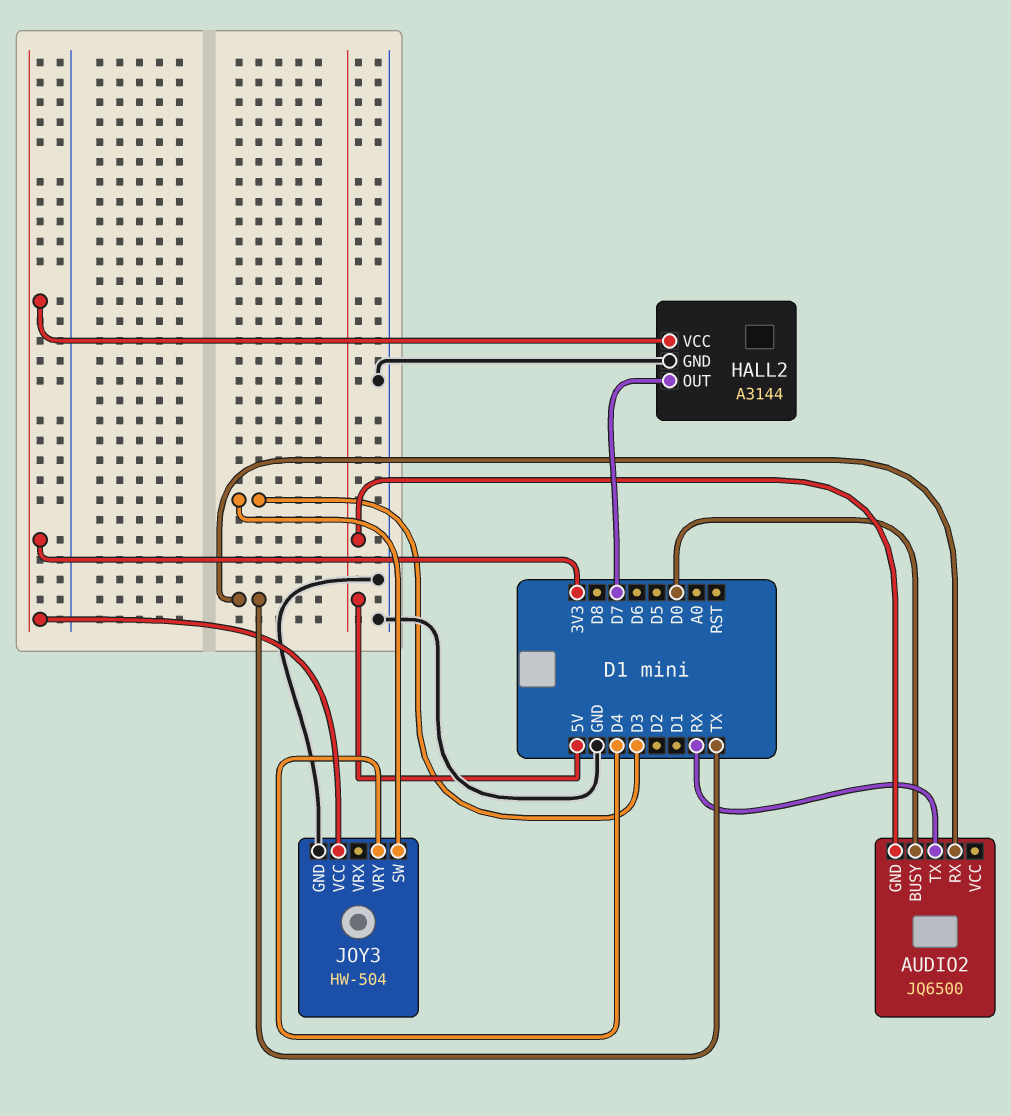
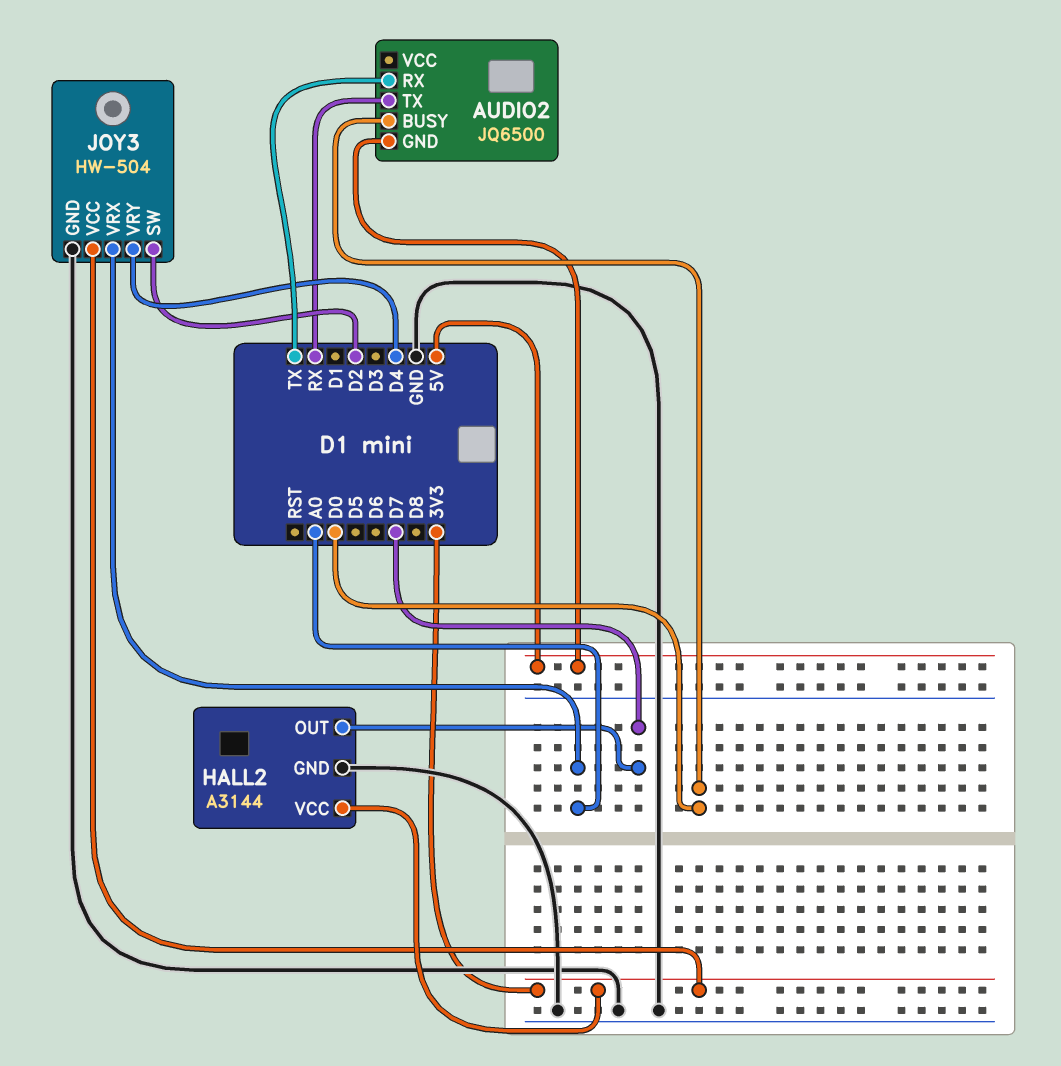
JOY3 pin SW: D3 -> D2
JOY3 pin VRX: none -> A0

